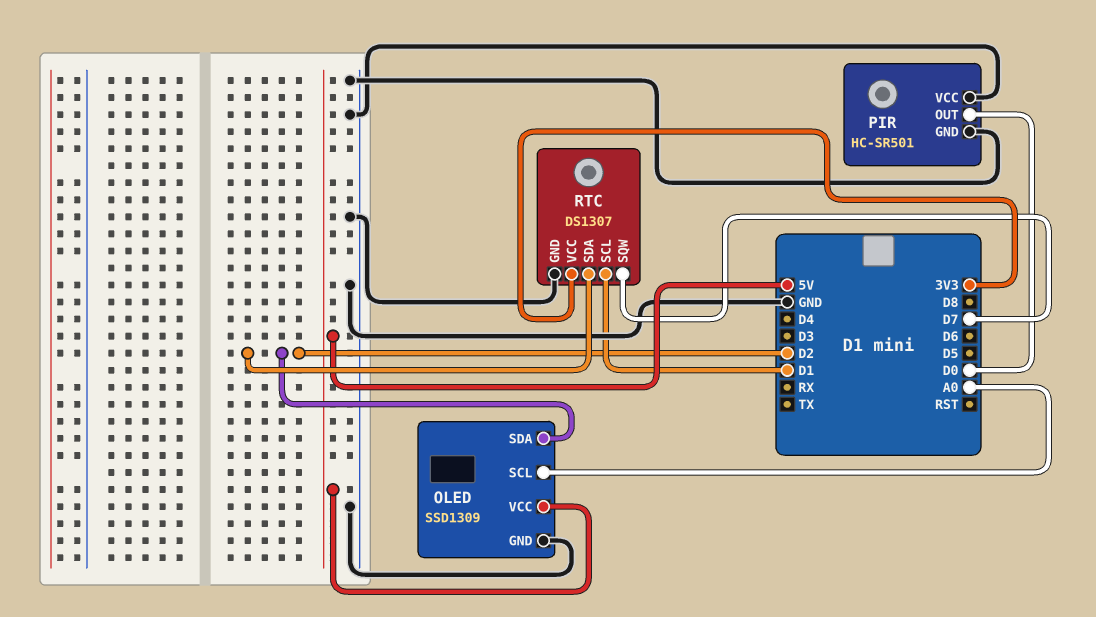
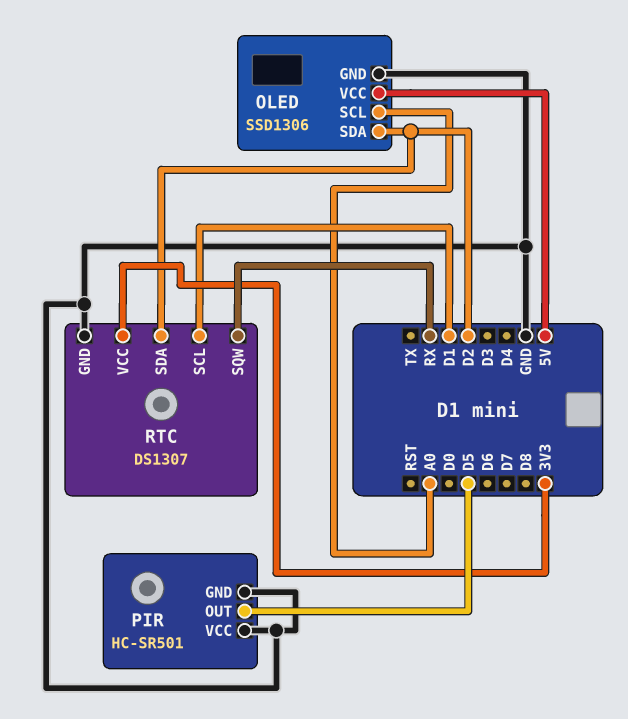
OLED: SSD1309 -> SSD1306
PIR pin OUT: D0 -> D5
RTC pin SQW: D7 -> RX

